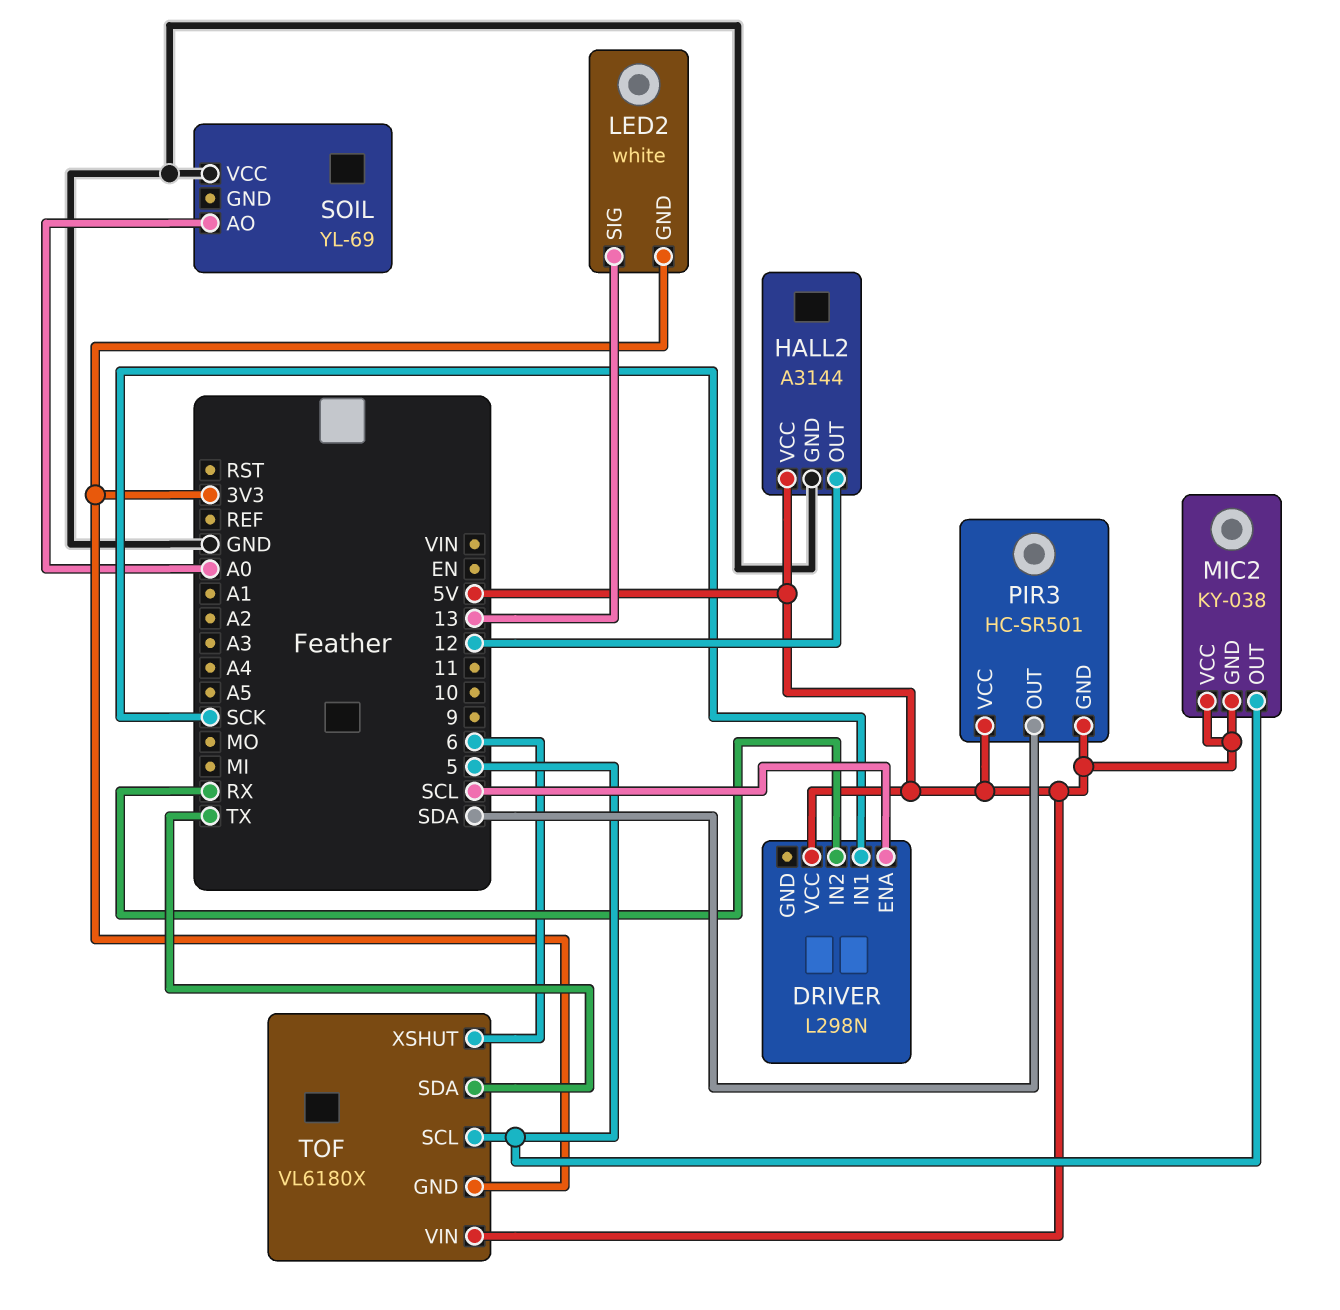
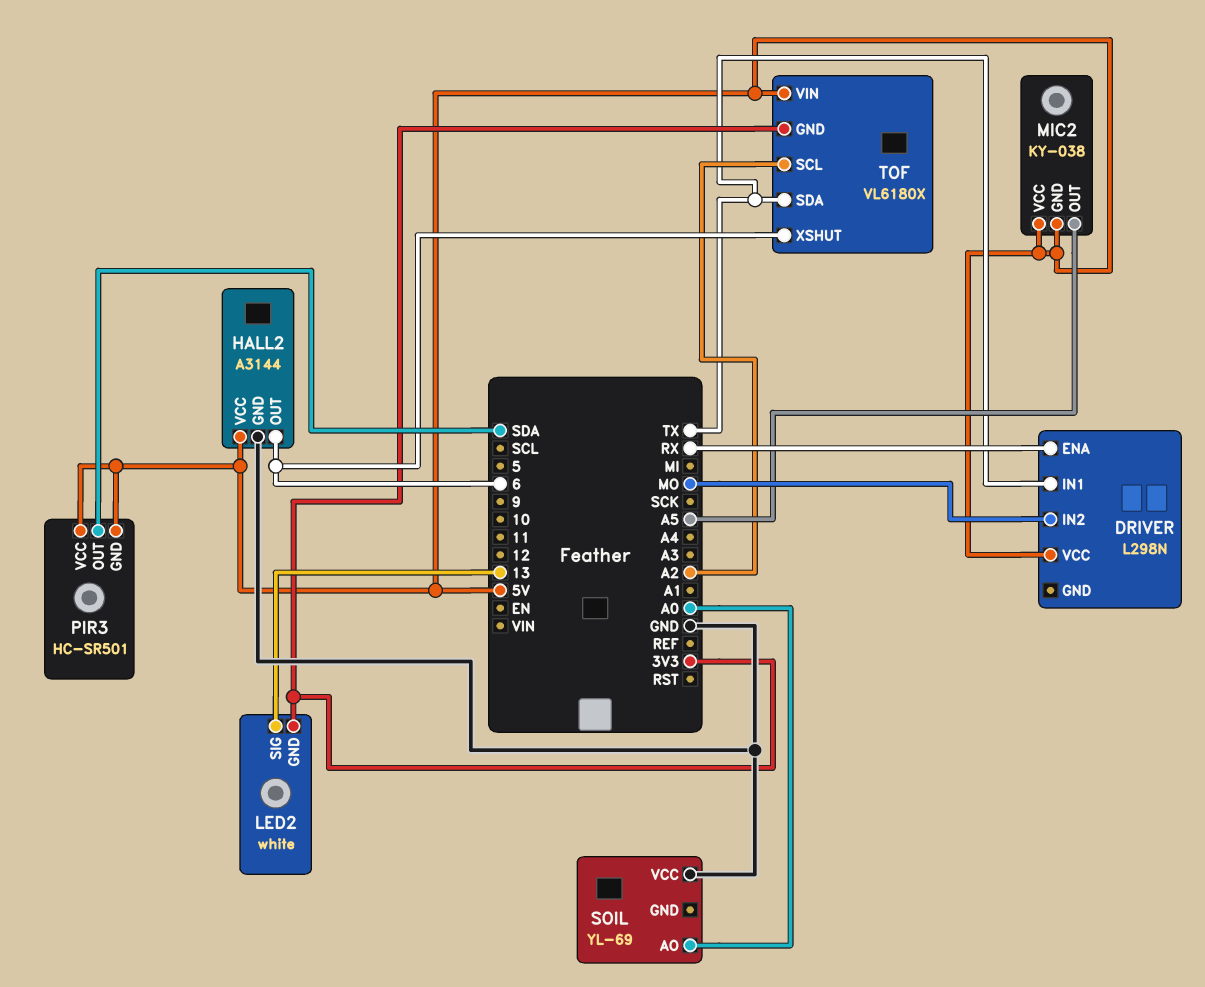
DRIVER pin ENA: SCL -> RX
DRIVER pin IN1: SCK -> TX
DRIVER pin IN2: RX -> MO
HALL2 pin OUT: 12 -> 6
MIC2 pin OUT: 5 -> A5
TOF pin SCL: 5 -> A2

